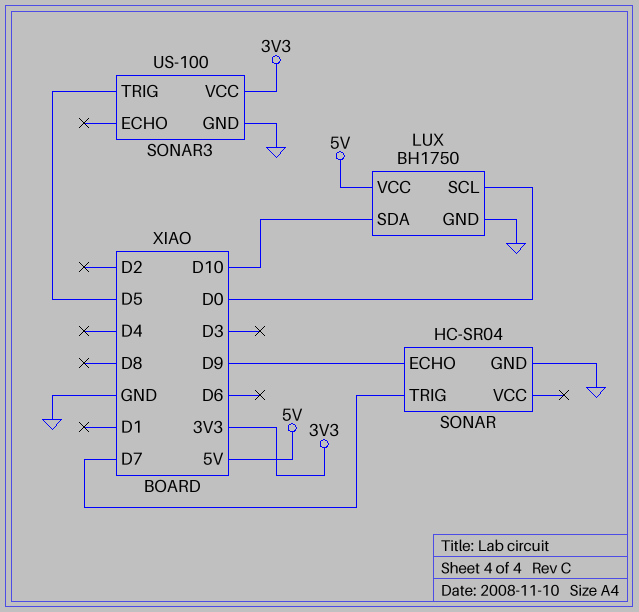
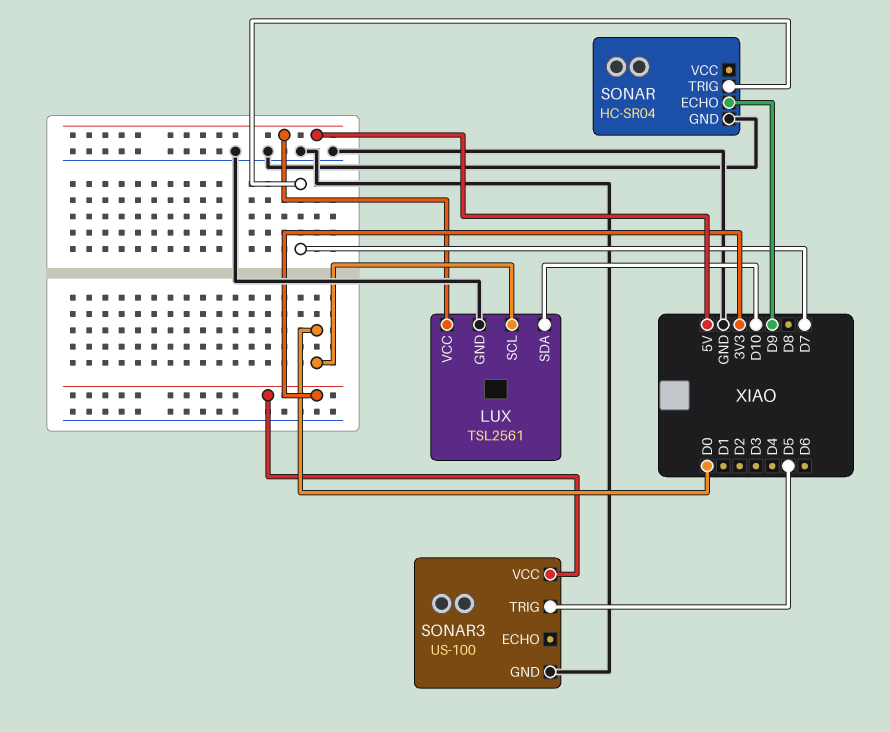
LUX: BH1750 -> TSL2561

